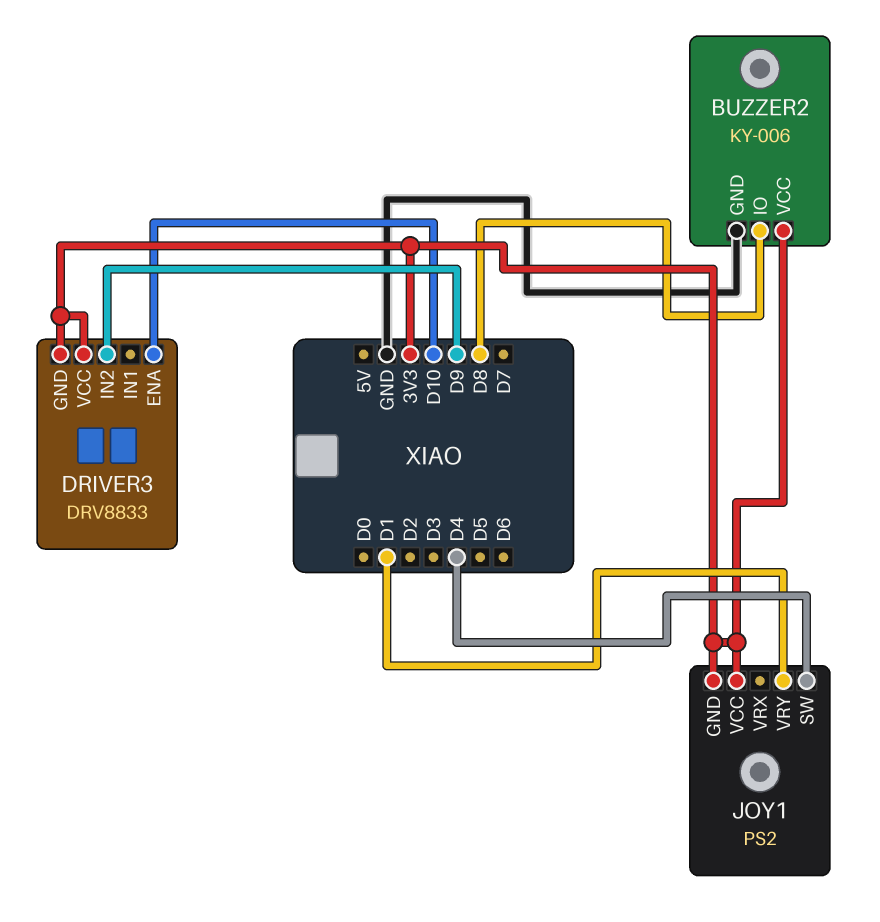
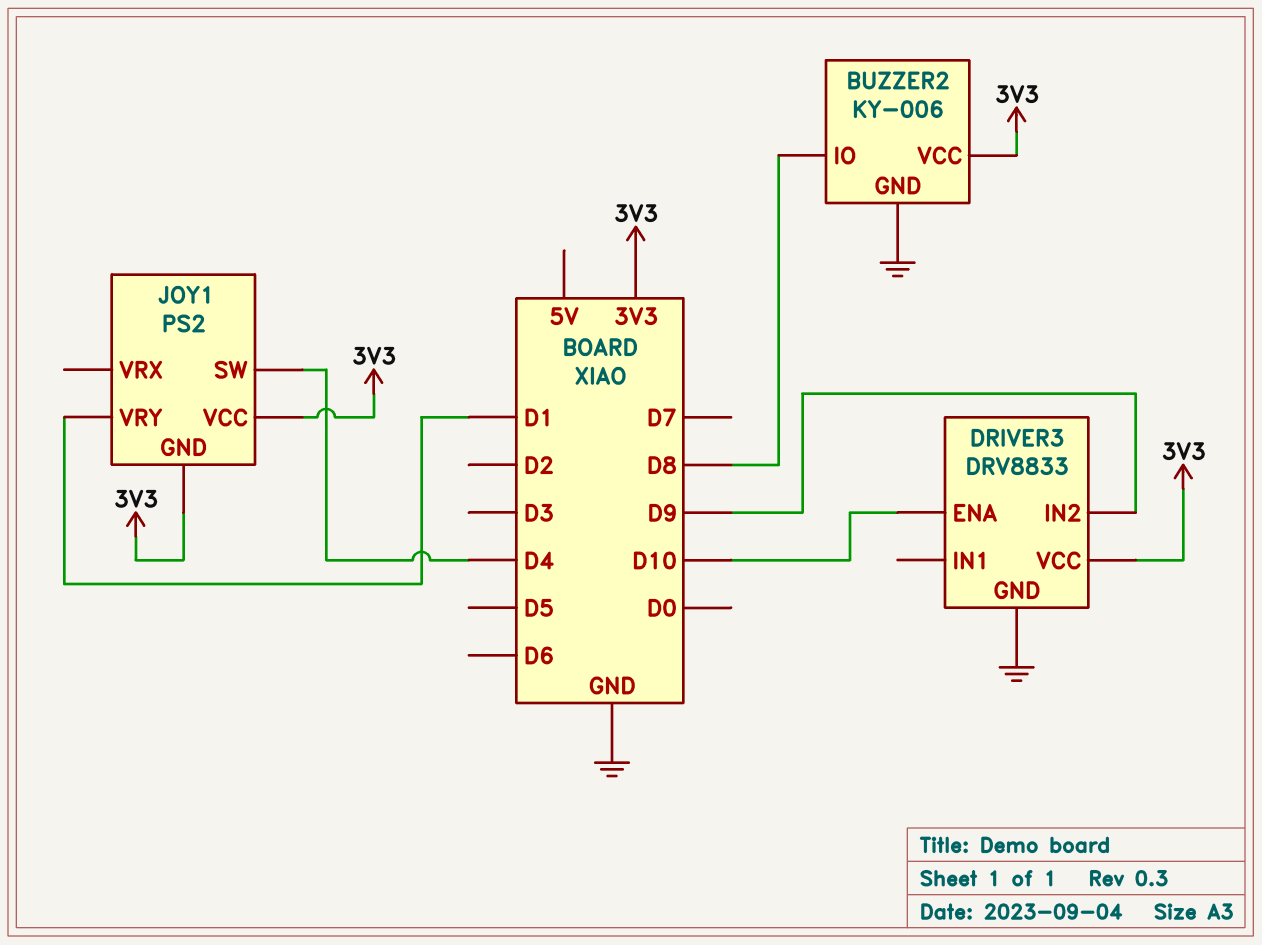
DRIVER3 pin GND: 3V3 -> GND

